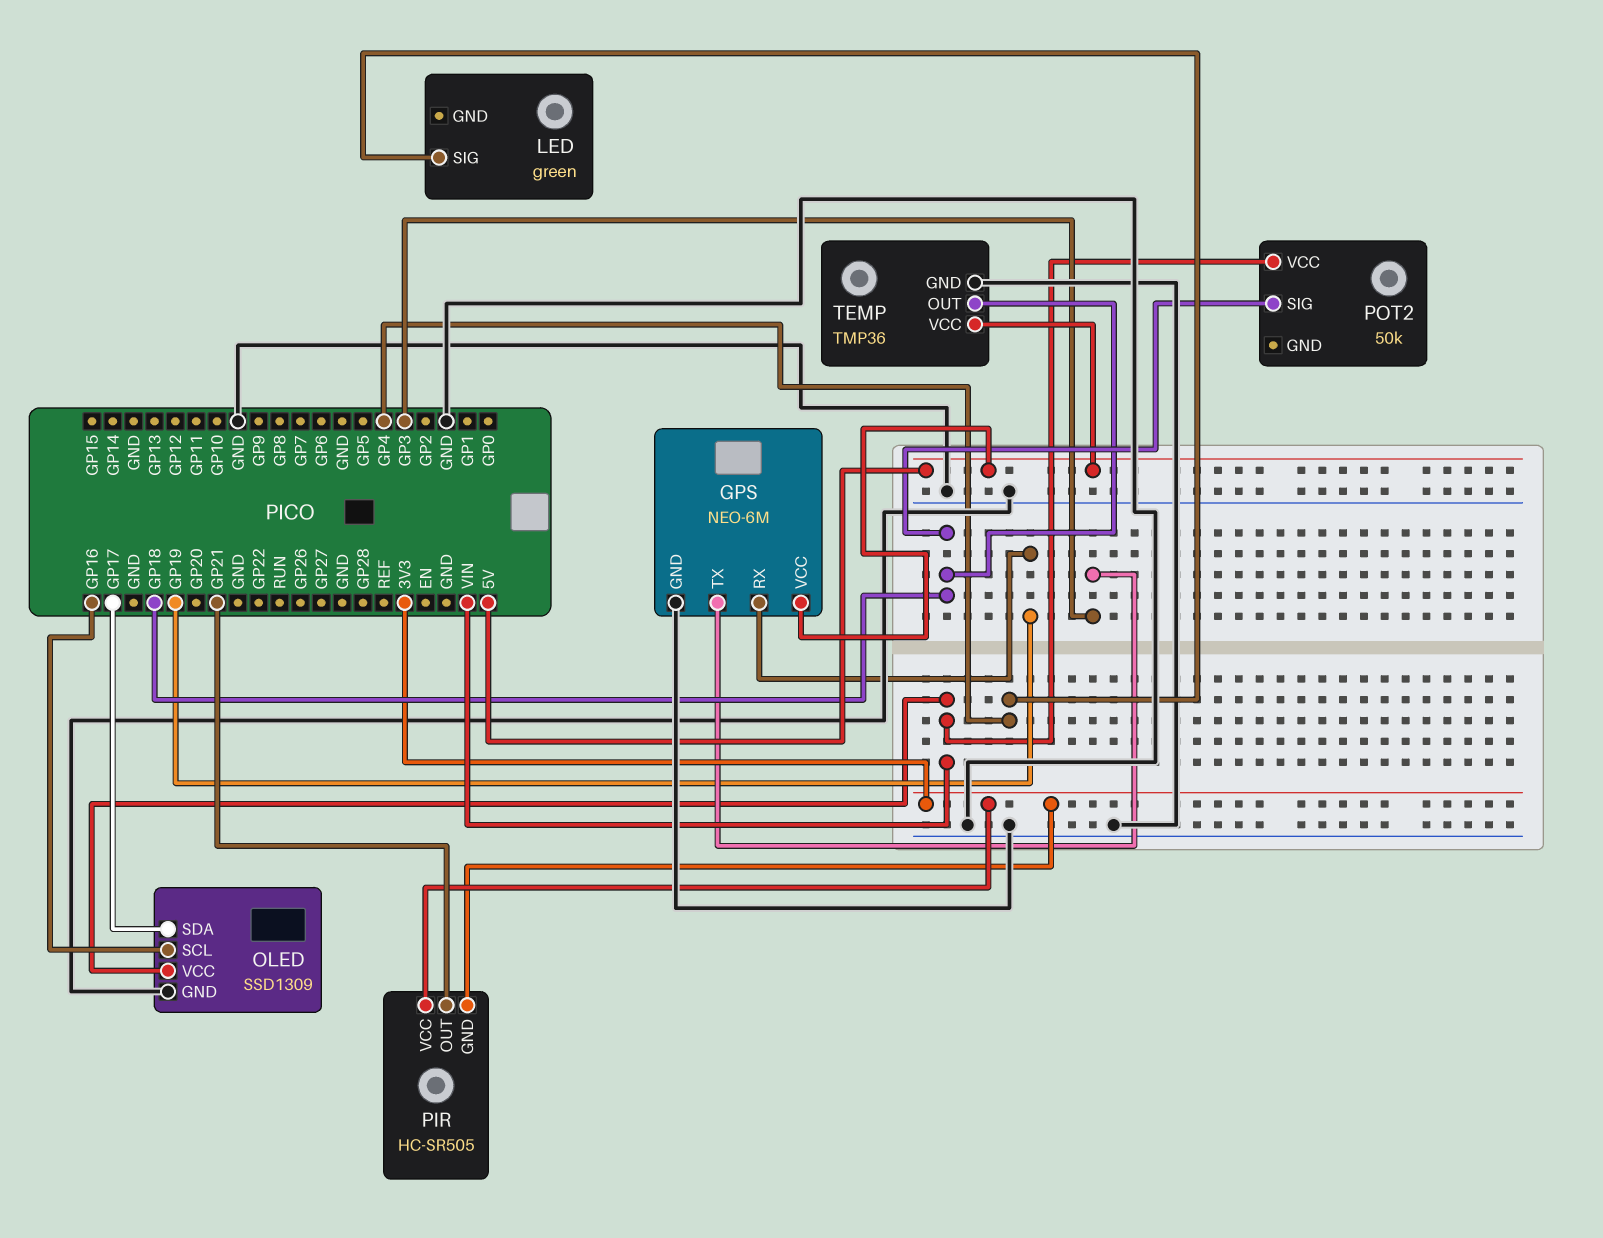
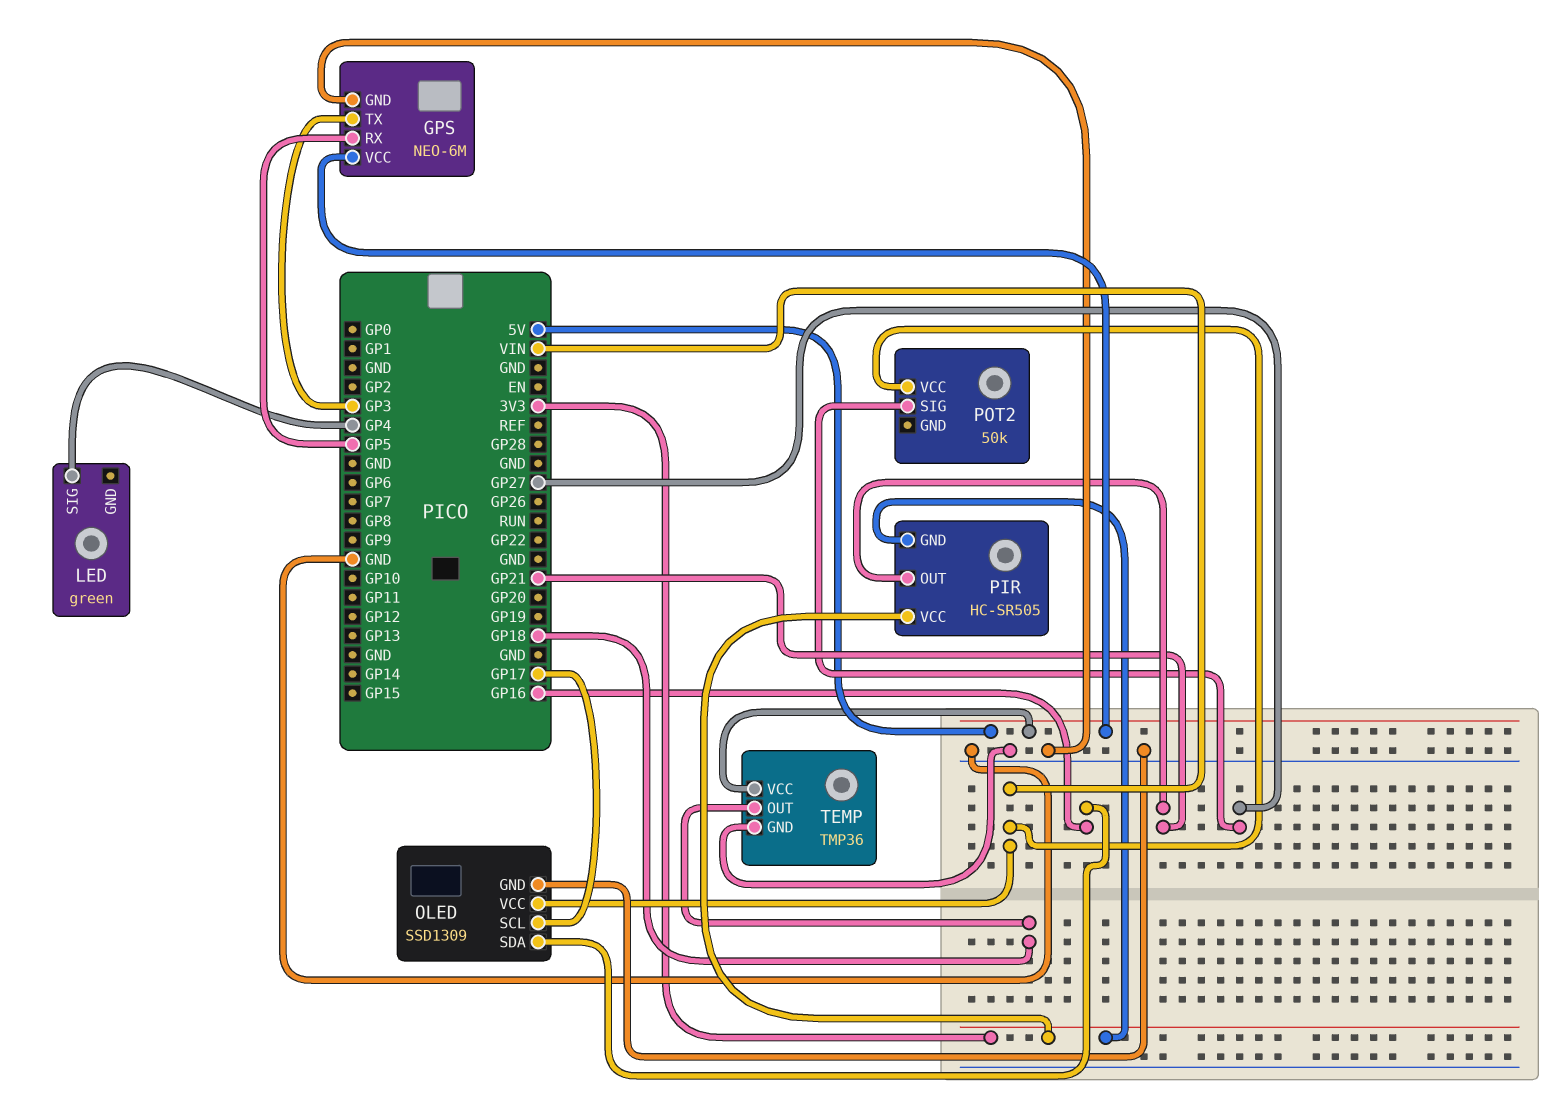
GPS pin RX: GP19 -> GP5
OLED pin SCL: GP16 -> GP17
OLED pin SDA: GP17 -> GP16
POT2 pin SIG: GP18 -> GP27

